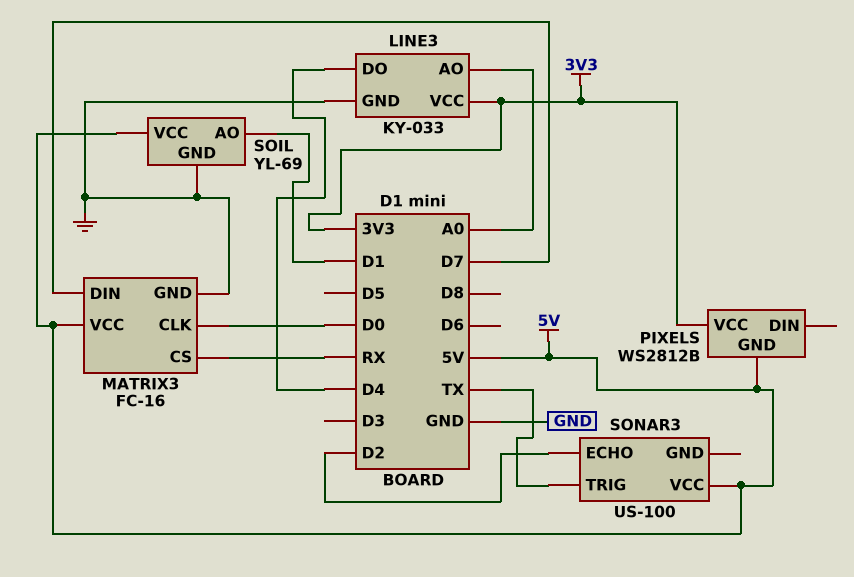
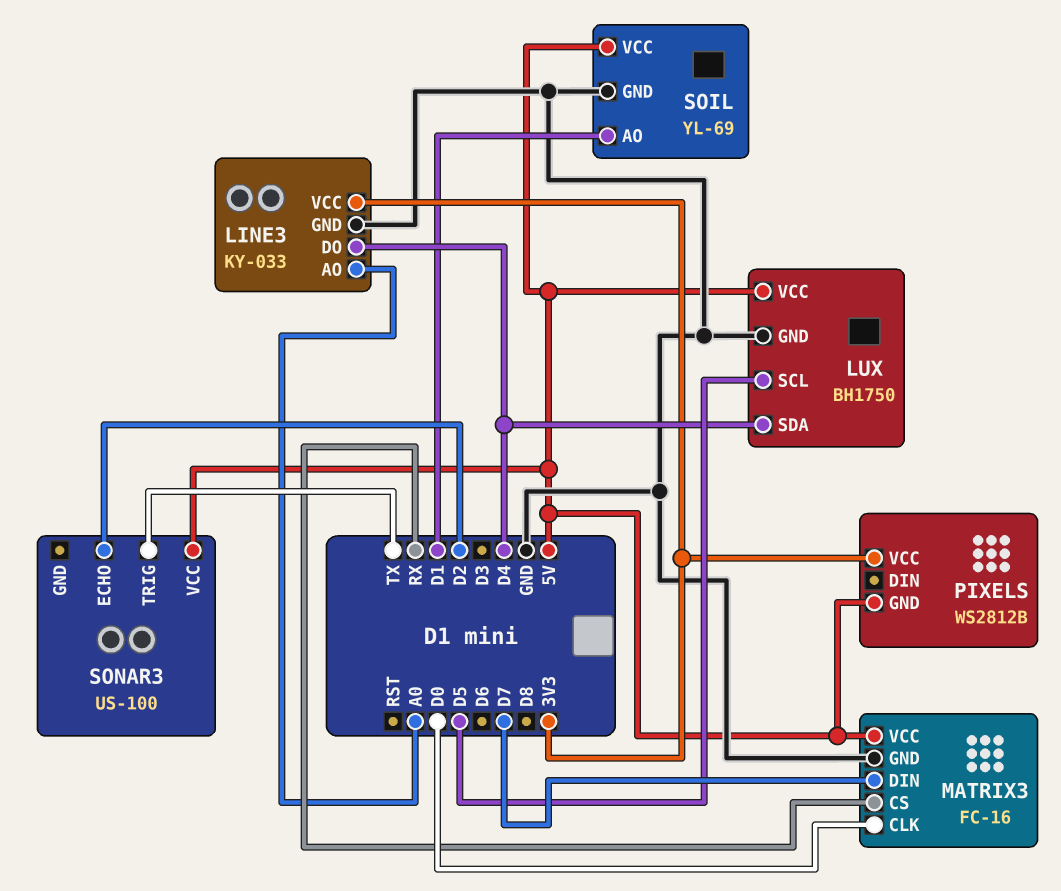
LUX: none -> BH1750
LUX pin GND: none -> GND
LUX pin SCL: none -> D5
LUX pin SDA: none -> D4
LUX pin VCC: none -> 5V

